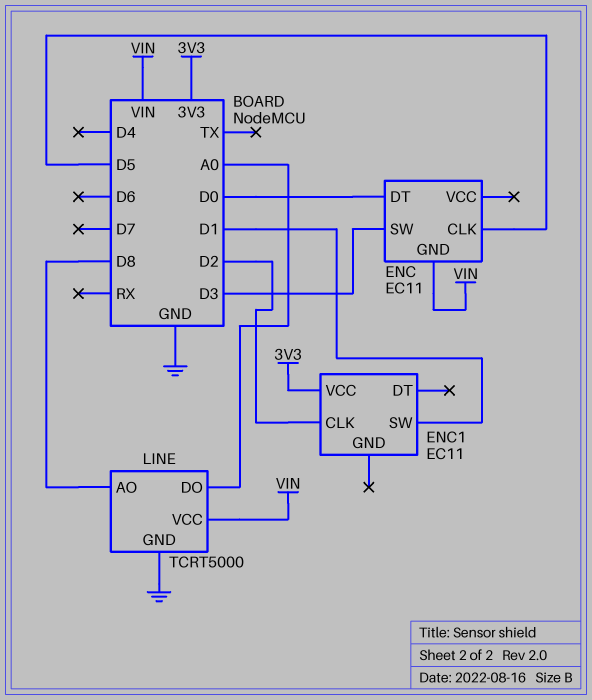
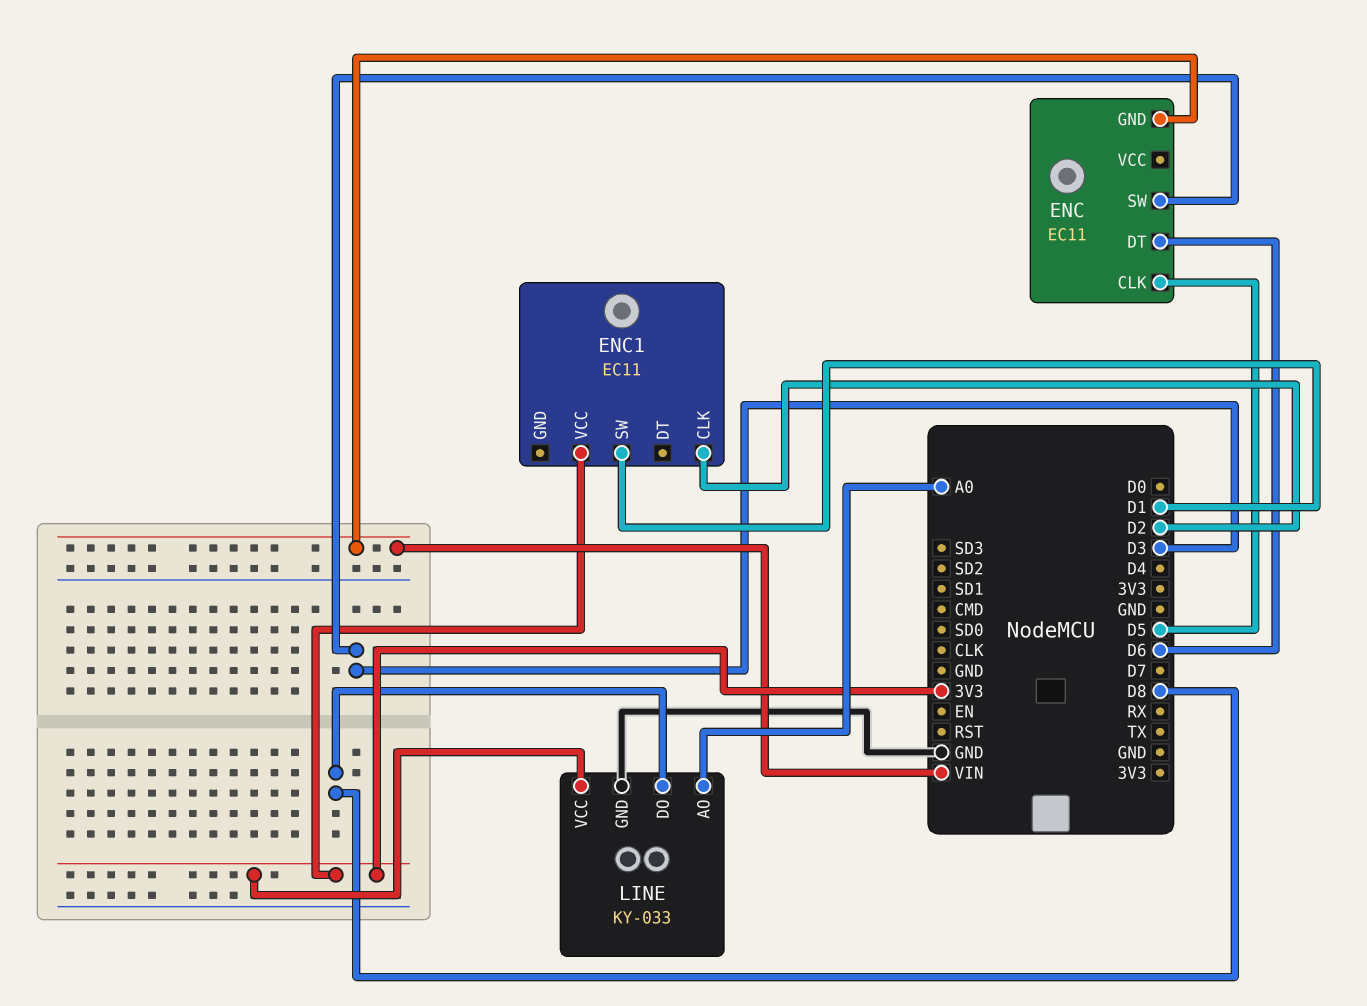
ENC pin DT: D0 -> D6
LINE: TCRT5000 -> KY-033
LINE pin AO: D8 -> A0
LINE pin DO: A0 -> D8
LINE pin VCC: VIN -> 3V3

